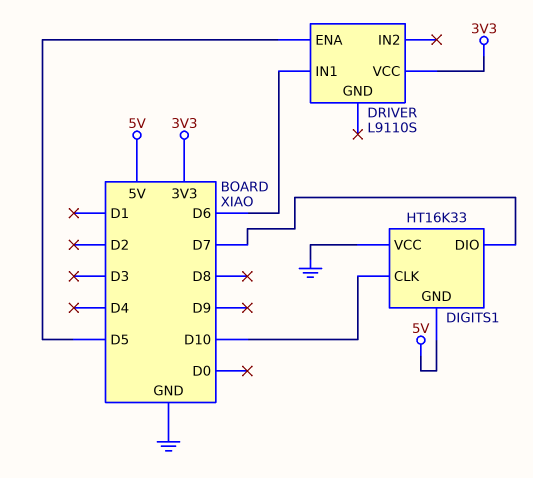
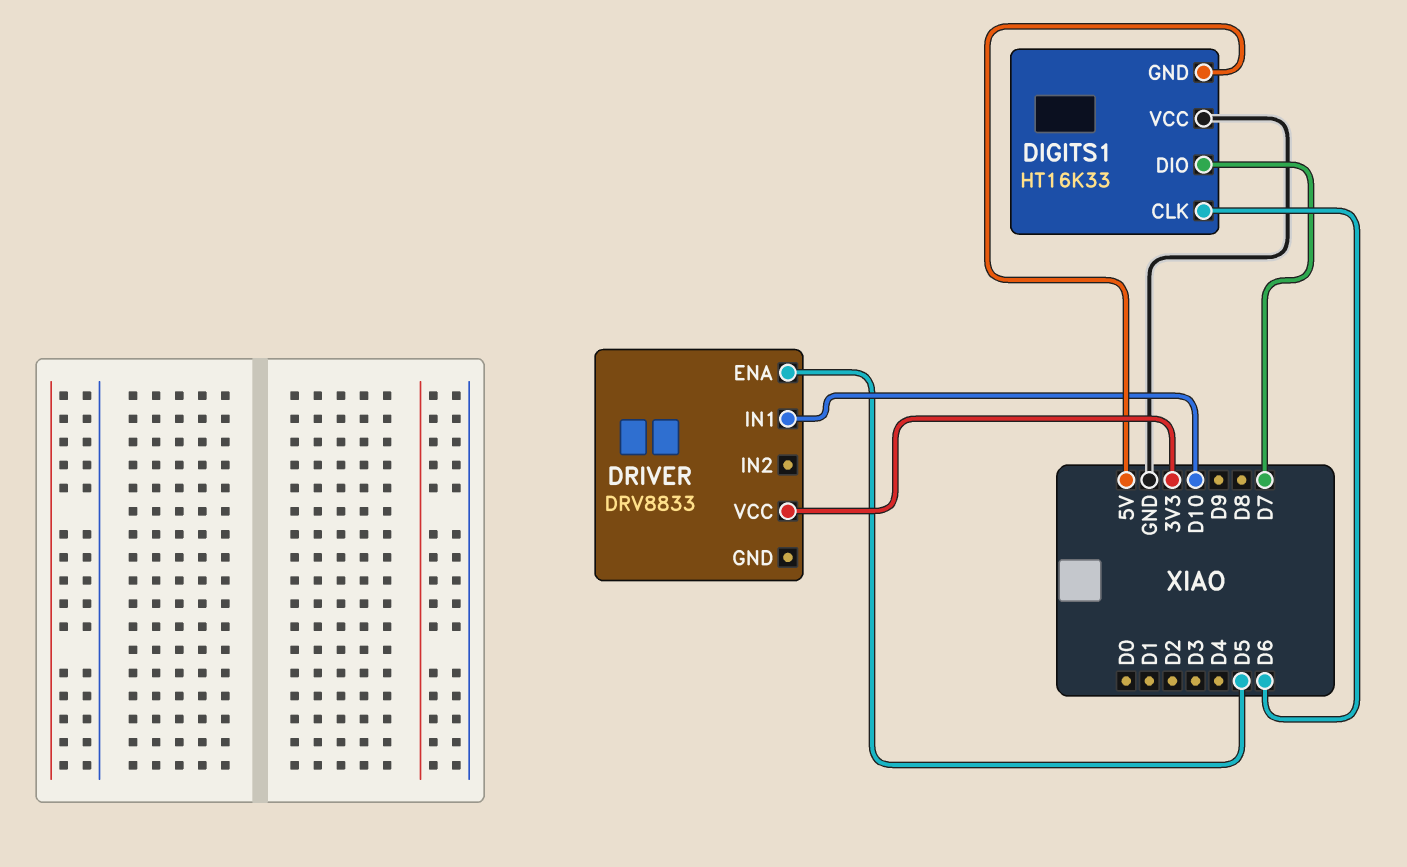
DIGITS1 pin CLK: D10 -> D6
DRIVER: L9110S -> DRV8833
DRIVER pin IN1: D6 -> D10

